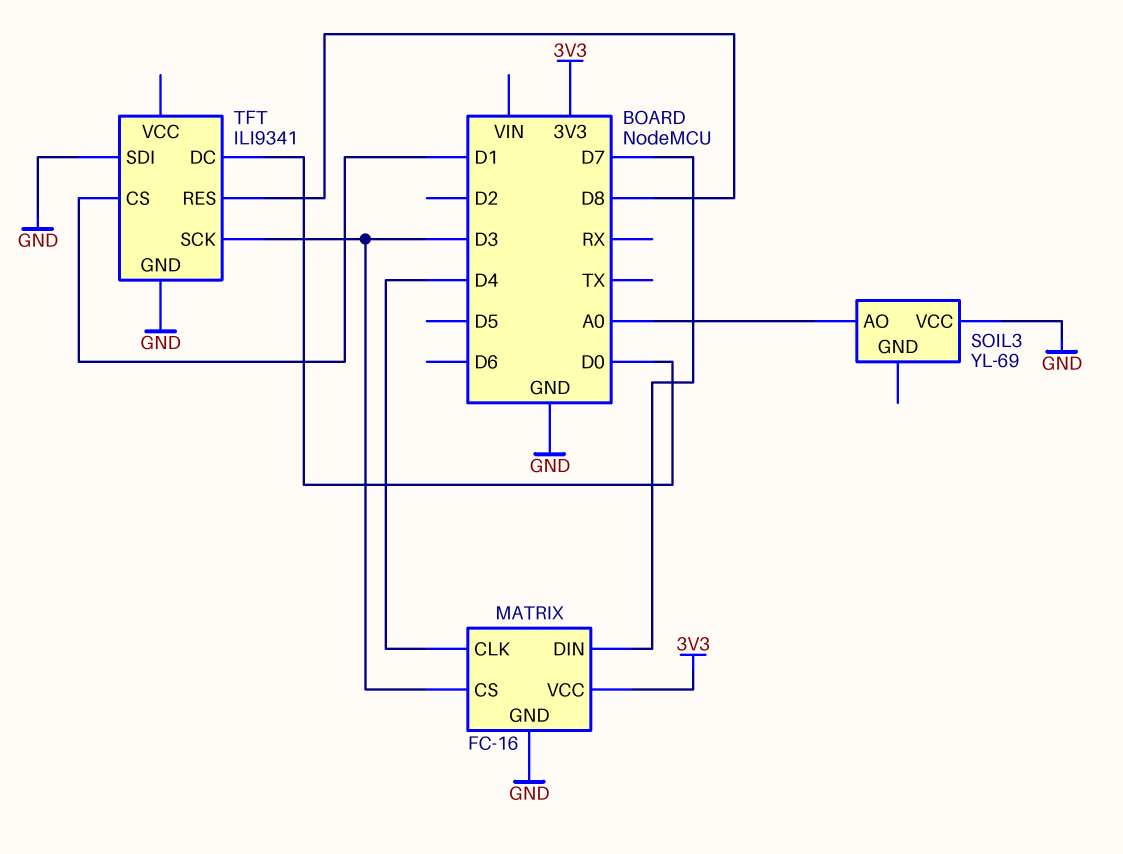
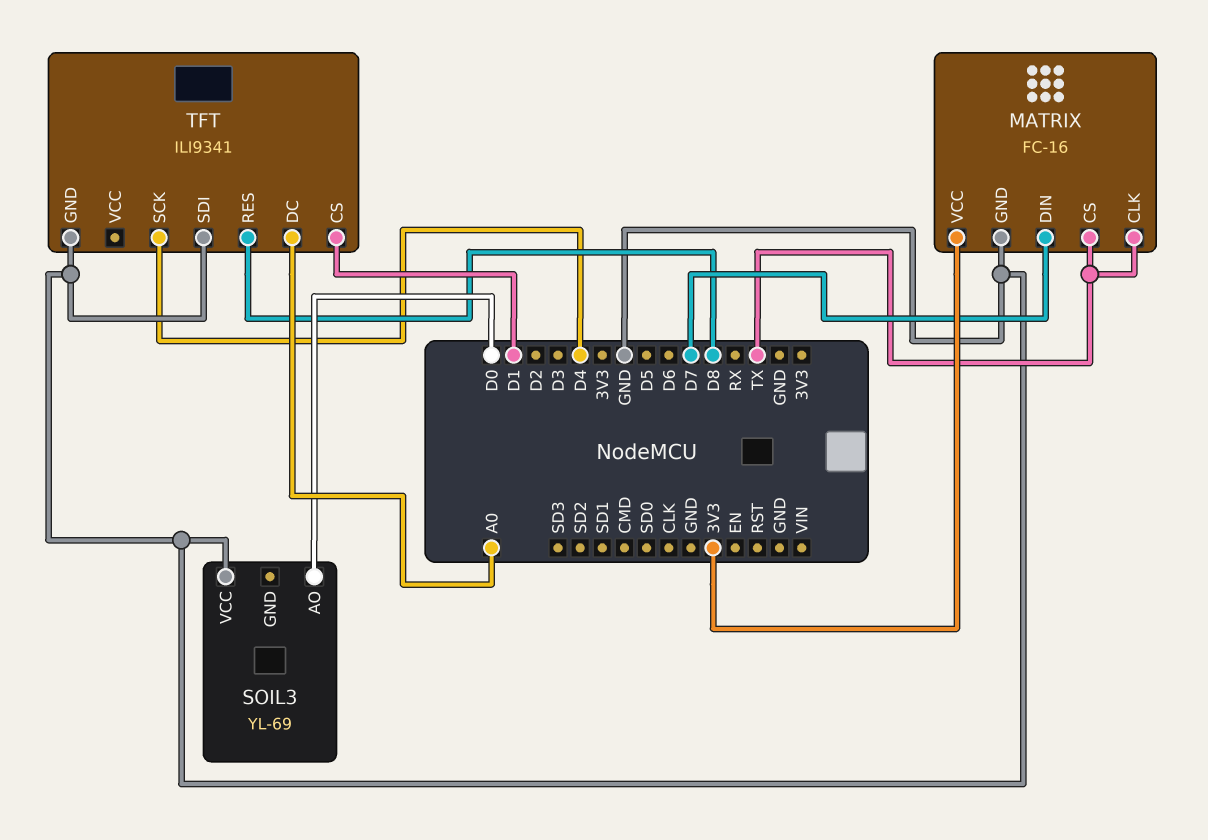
MATRIX pin CLK: D4 -> TX
MATRIX pin CS: D3 -> TX
SOIL3 pin AO: A0 -> D0
TFT pin DC: D0 -> A0
TFT pin SCK: D3 -> D4

